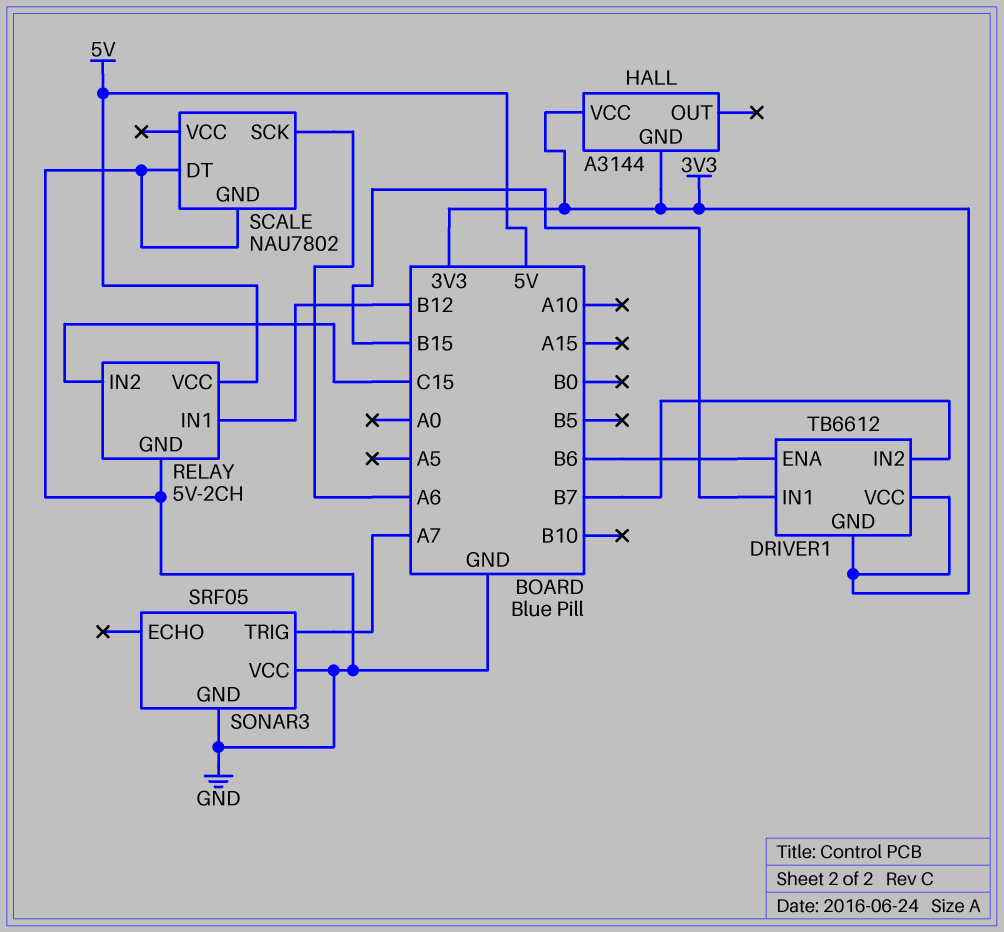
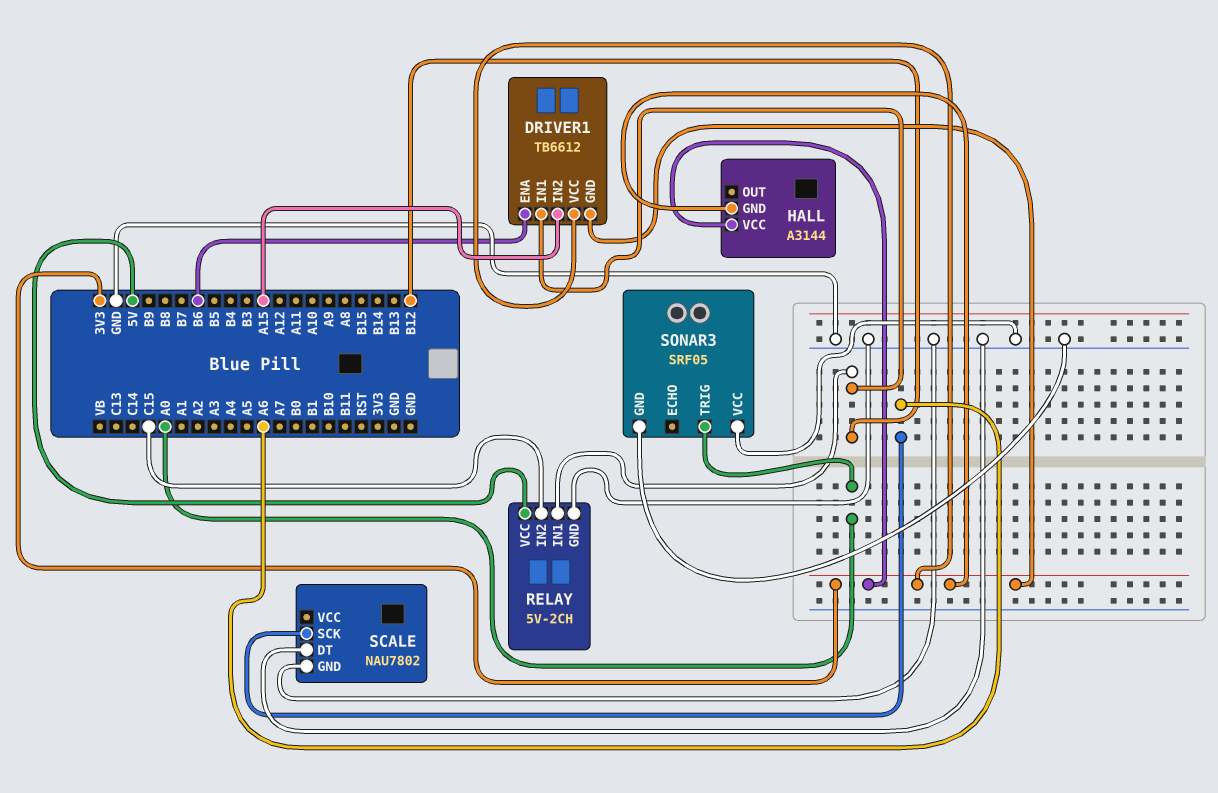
DRIVER1 pin IN1: B15 -> B12
DRIVER1 pin IN2: B7 -> A15
SONAR3 pin TRIG: A7 -> A0

